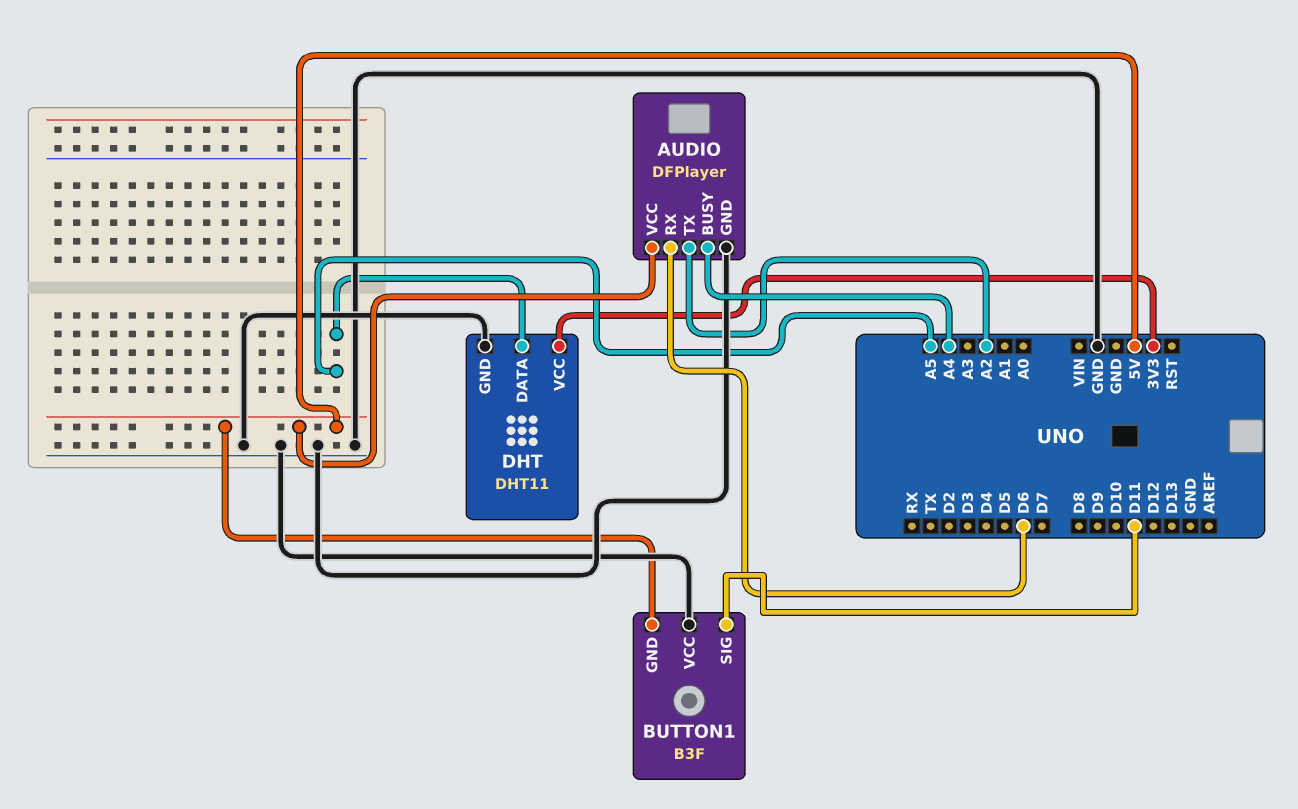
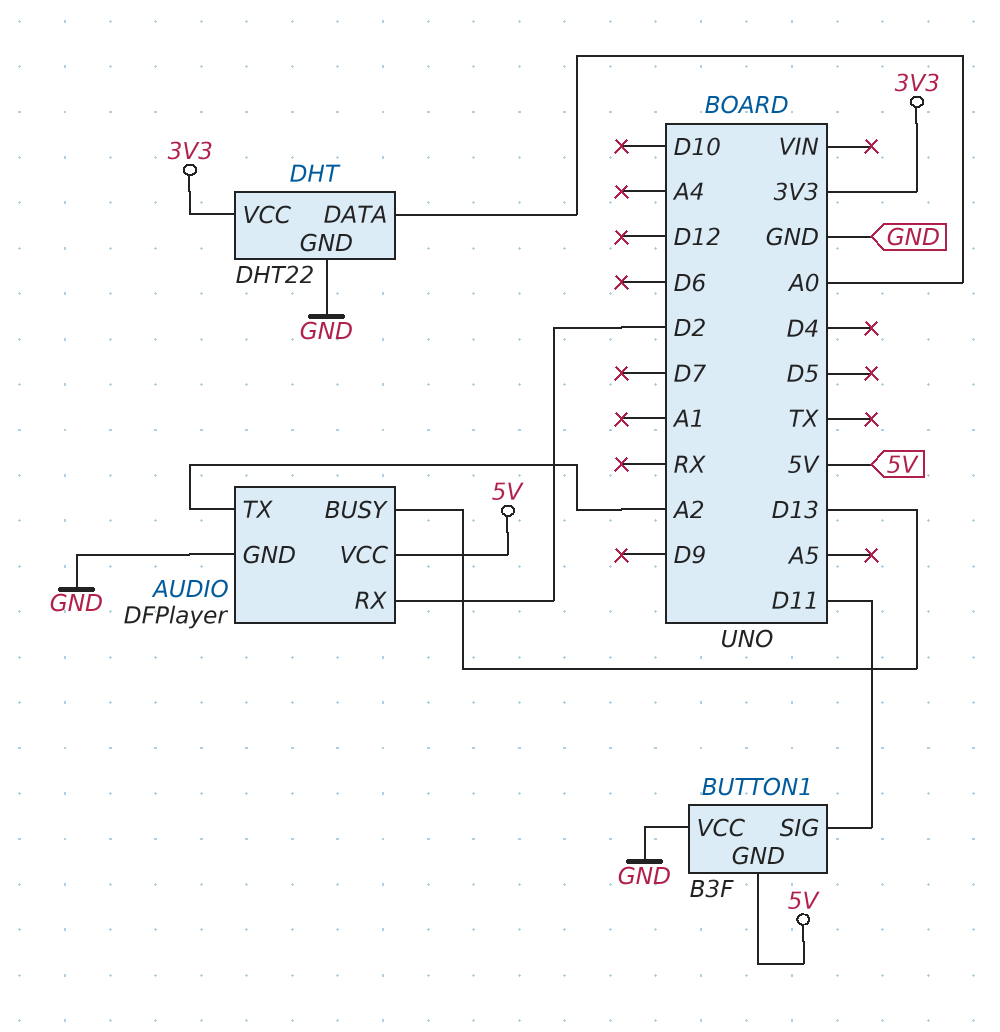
AUDIO pin BUSY: A4 -> D13
AUDIO pin RX: D6 -> D2
DHT: DHT11 -> DHT22
DHT pin DATA: A5 -> A0

